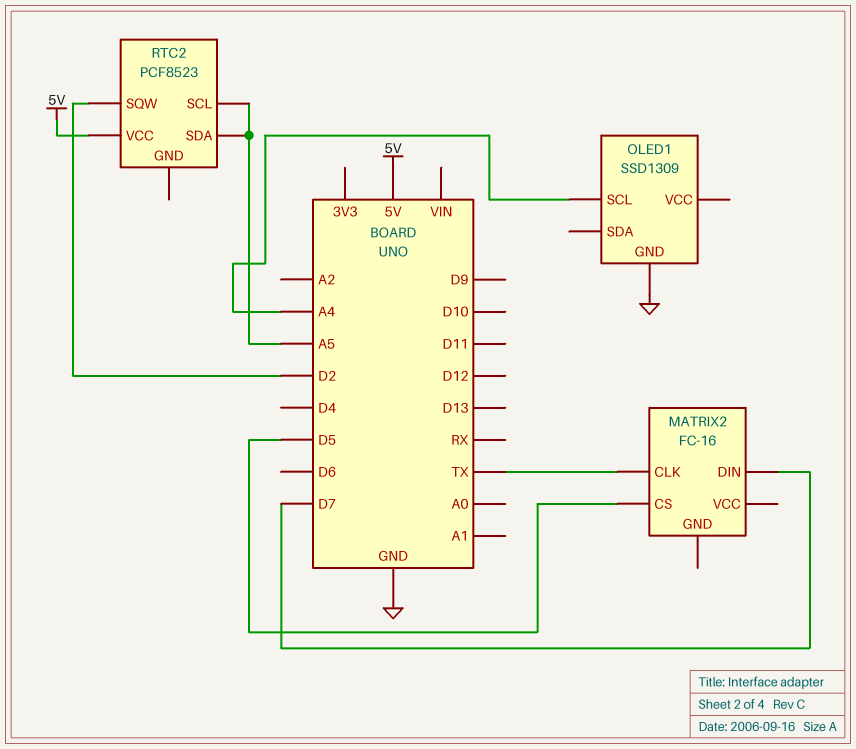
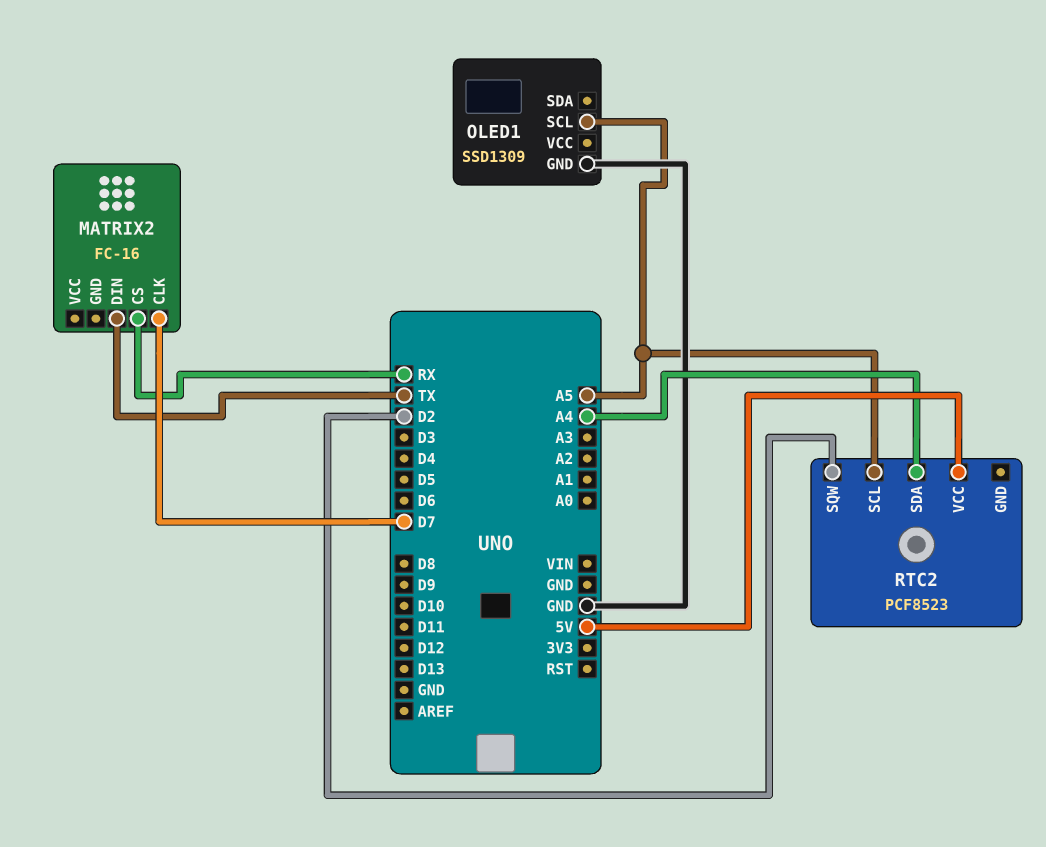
MATRIX2 pin CLK: TX -> D7
MATRIX2 pin CS: D5 -> RX
MATRIX2 pin DIN: D7 -> TX
OLED1 pin SCL: A4 -> A5
RTC2 pin SDA: A5 -> A4

